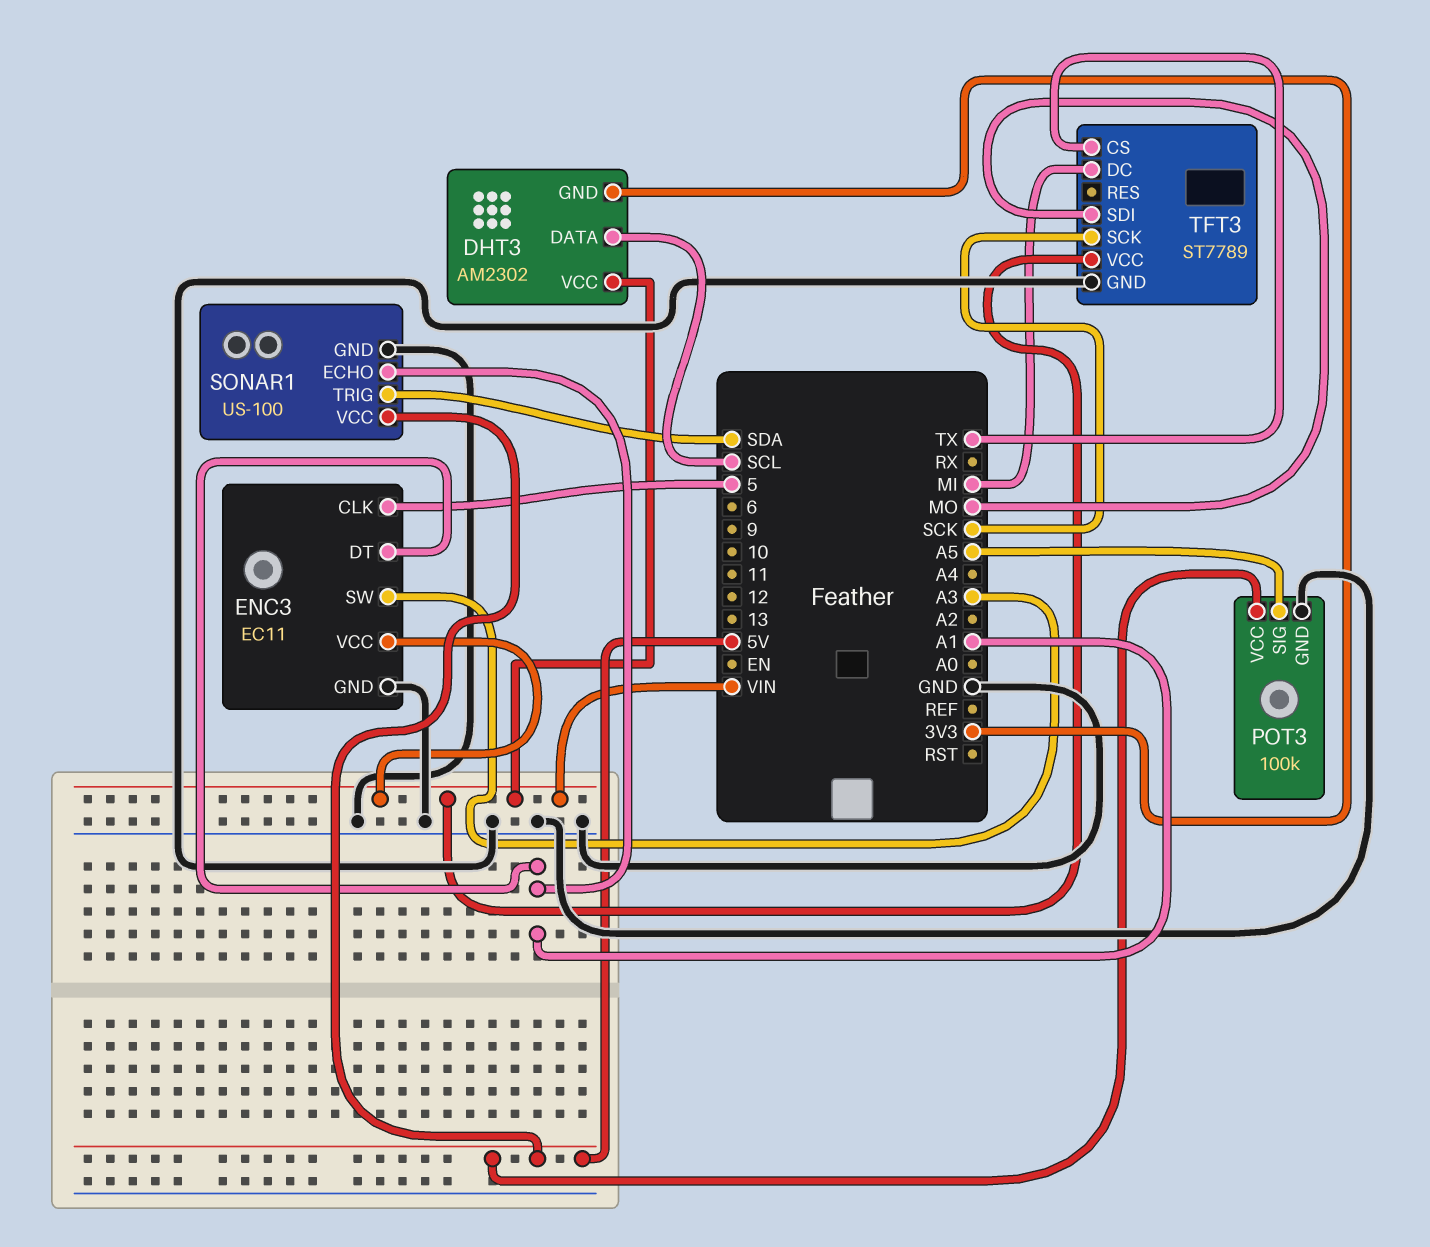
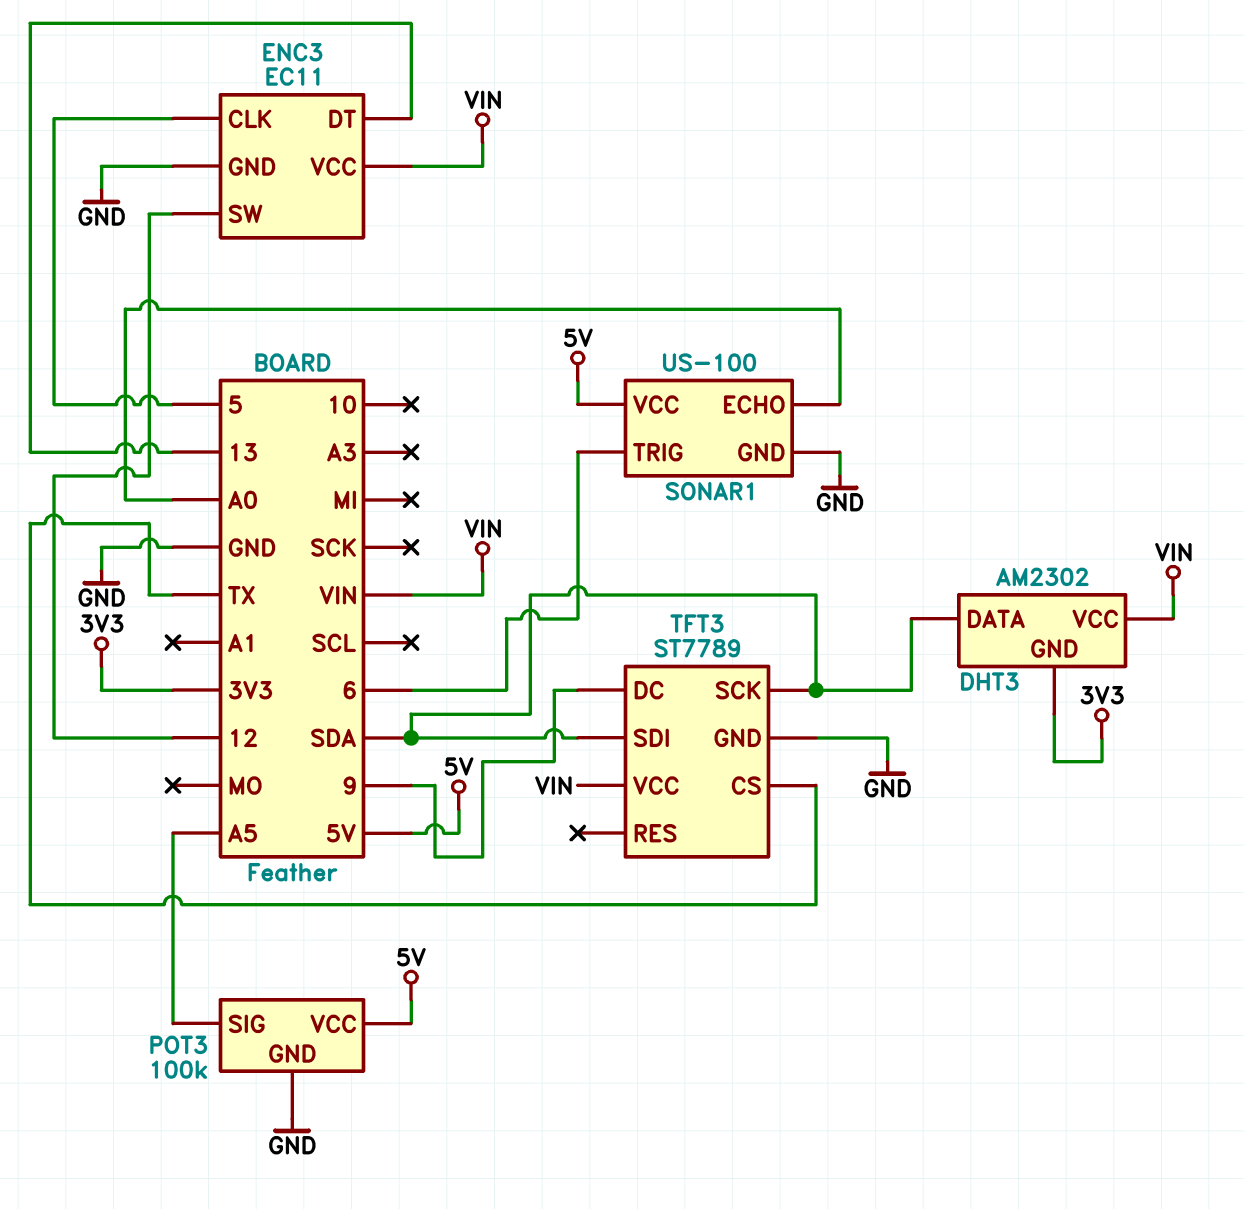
DHT3 pin DATA: SCL -> SDA
ENC3 pin DT: A1 -> 13
ENC3 pin SW: A3 -> 12
SONAR1 pin ECHO: A1 -> A0
SONAR1 pin TRIG: SDA -> 6
TFT3 pin DC: MI -> 9
TFT3 pin SCK: SCK -> SDA
TFT3 pin SDI: MO -> SDA

